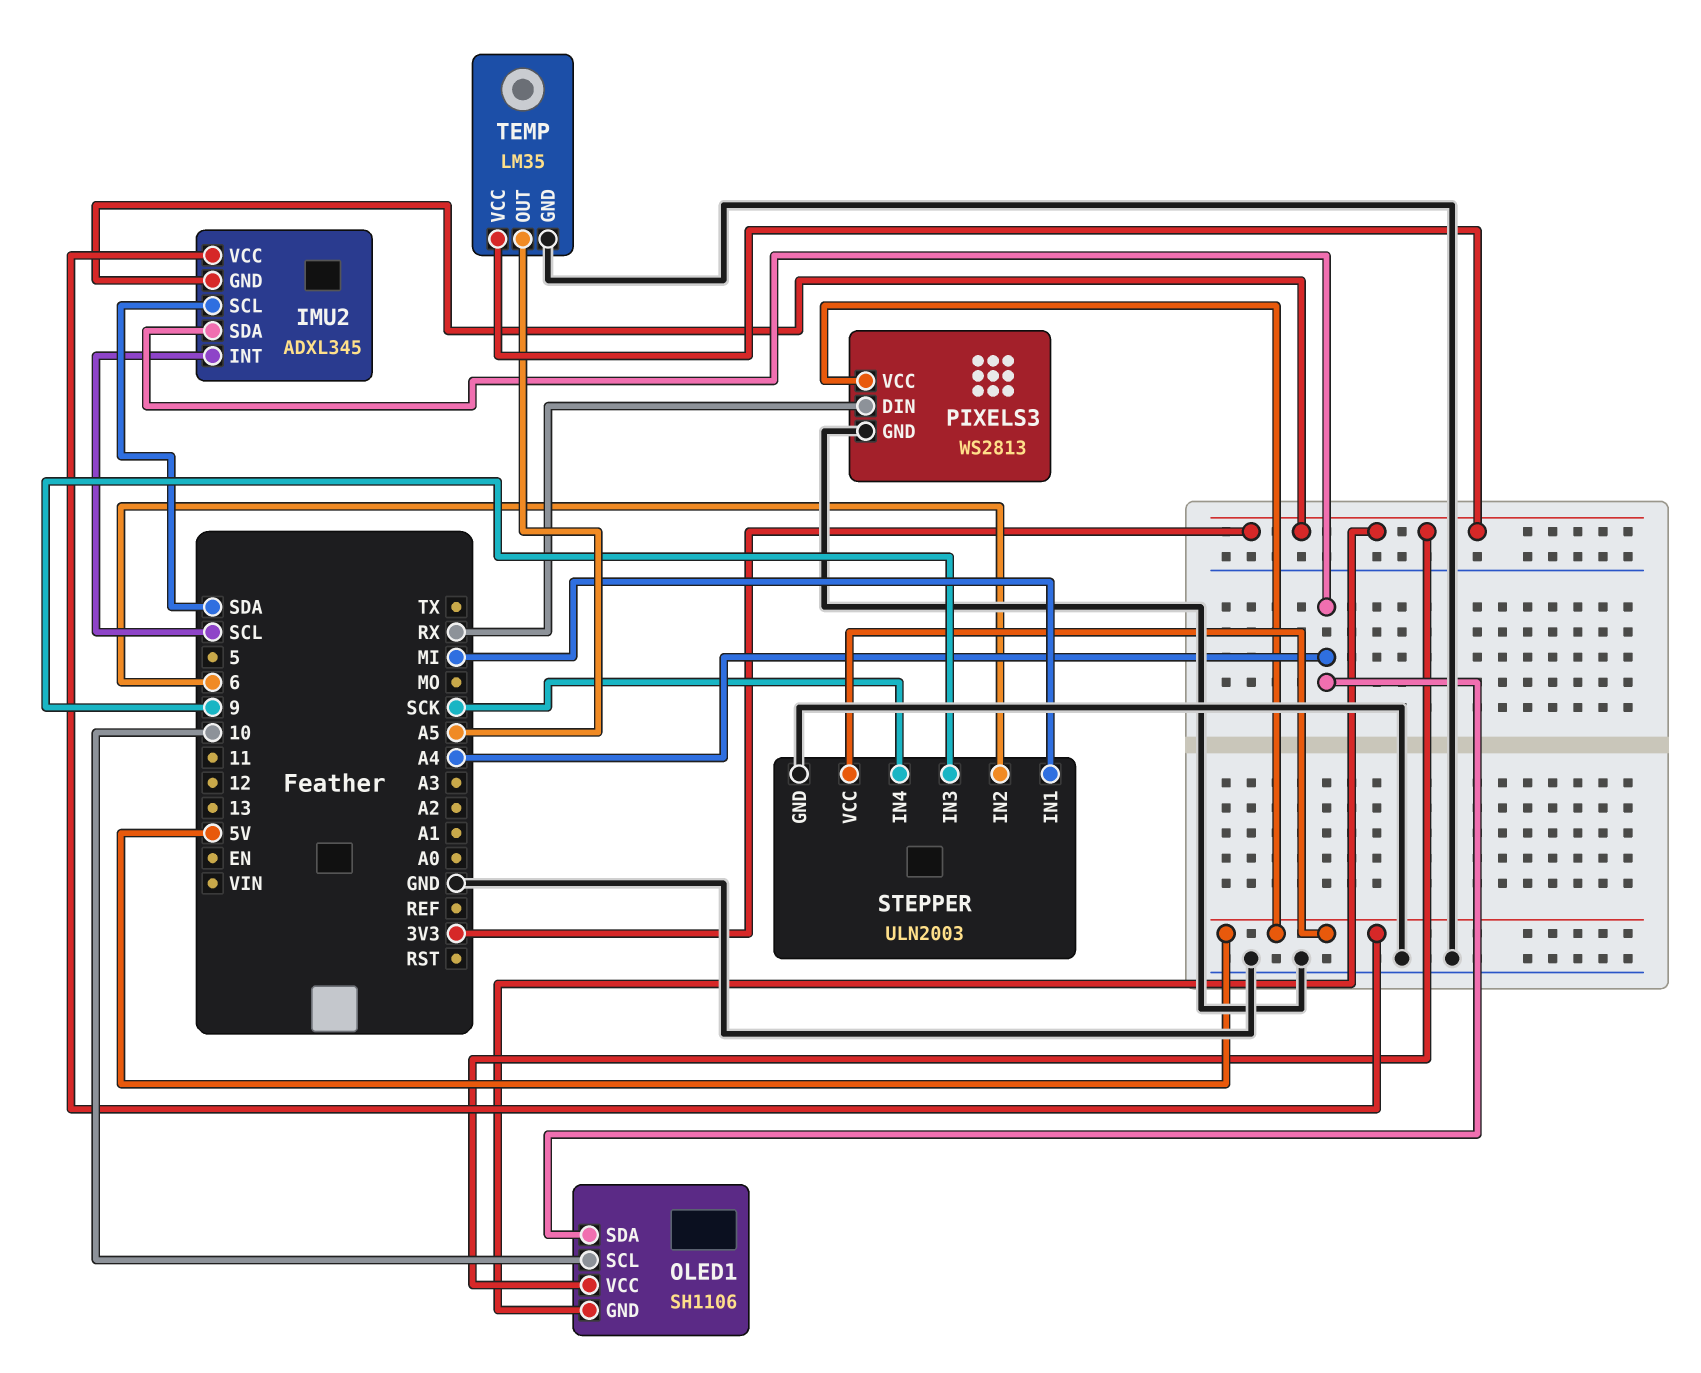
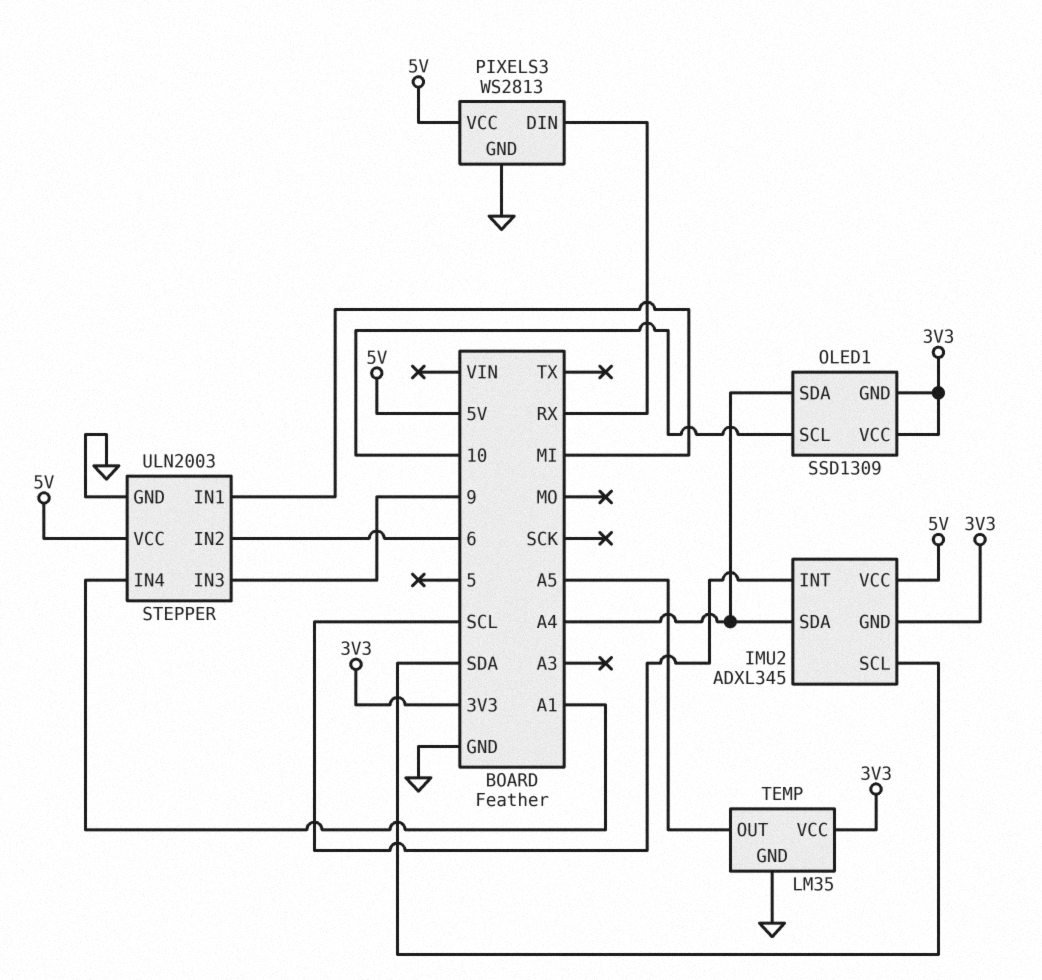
OLED1: SH1106 -> SSD1309
STEPPER pin IN4: SCK -> A1

